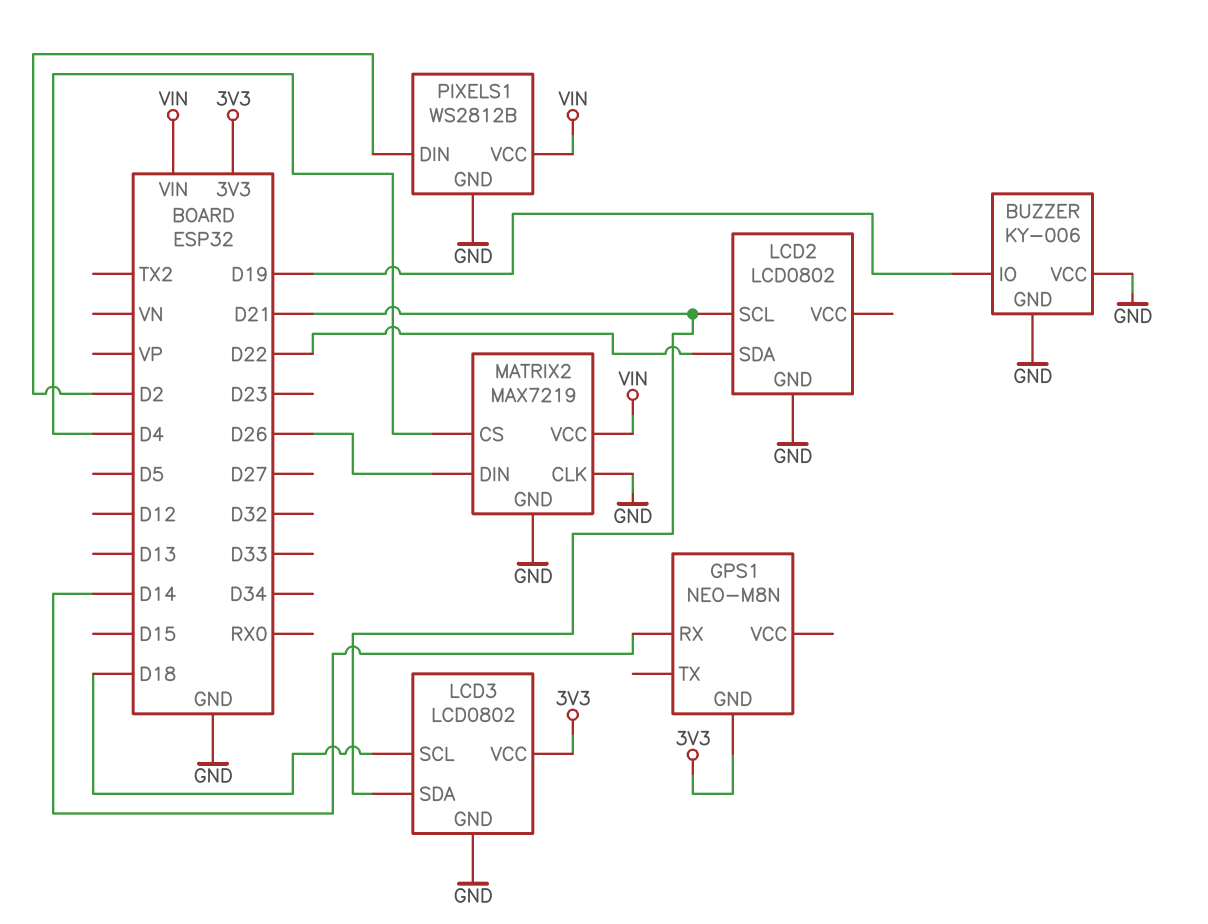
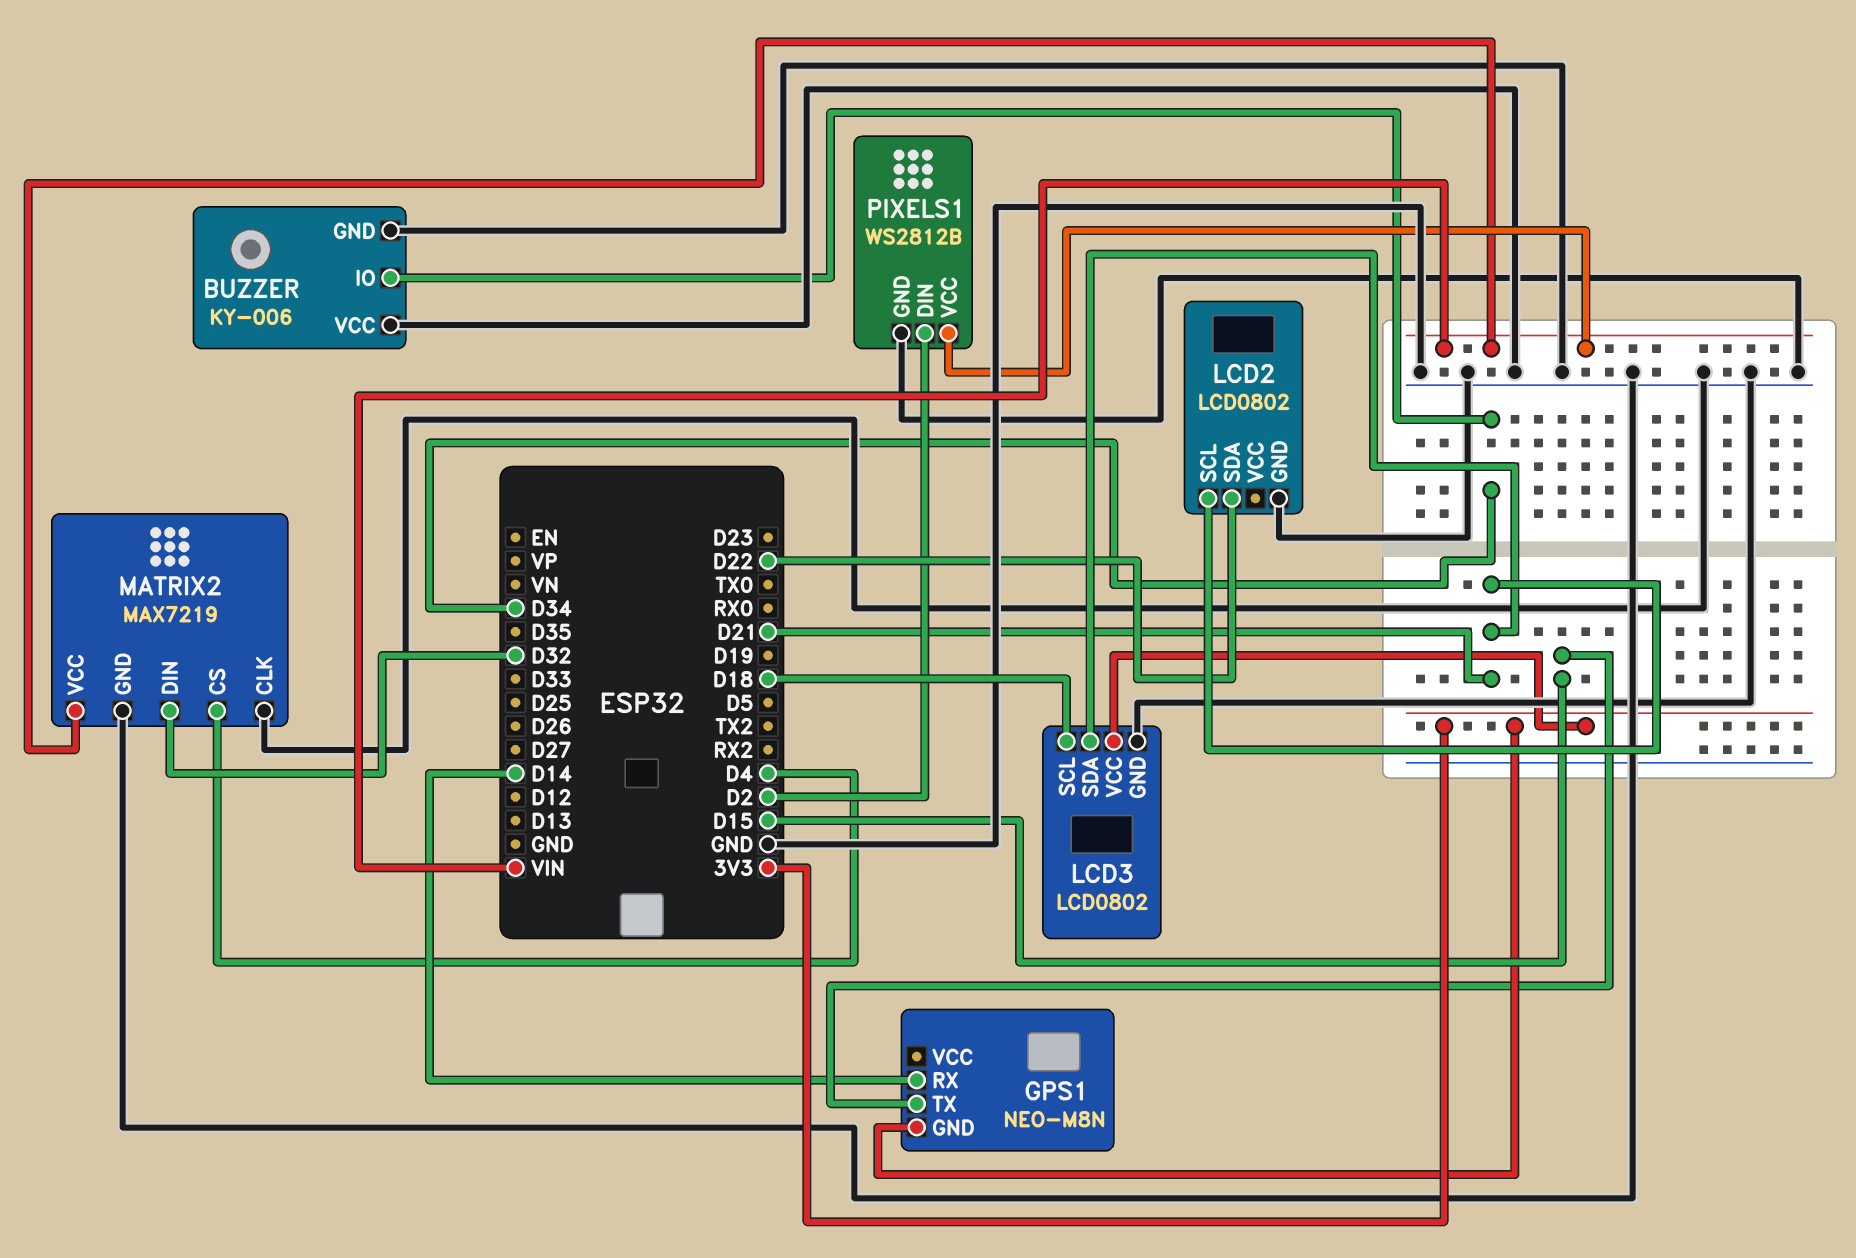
BUZZER pin IO: D19 -> D34
GPS1 pin TX: none -> D15
MATRIX2 pin DIN: D26 -> D32

